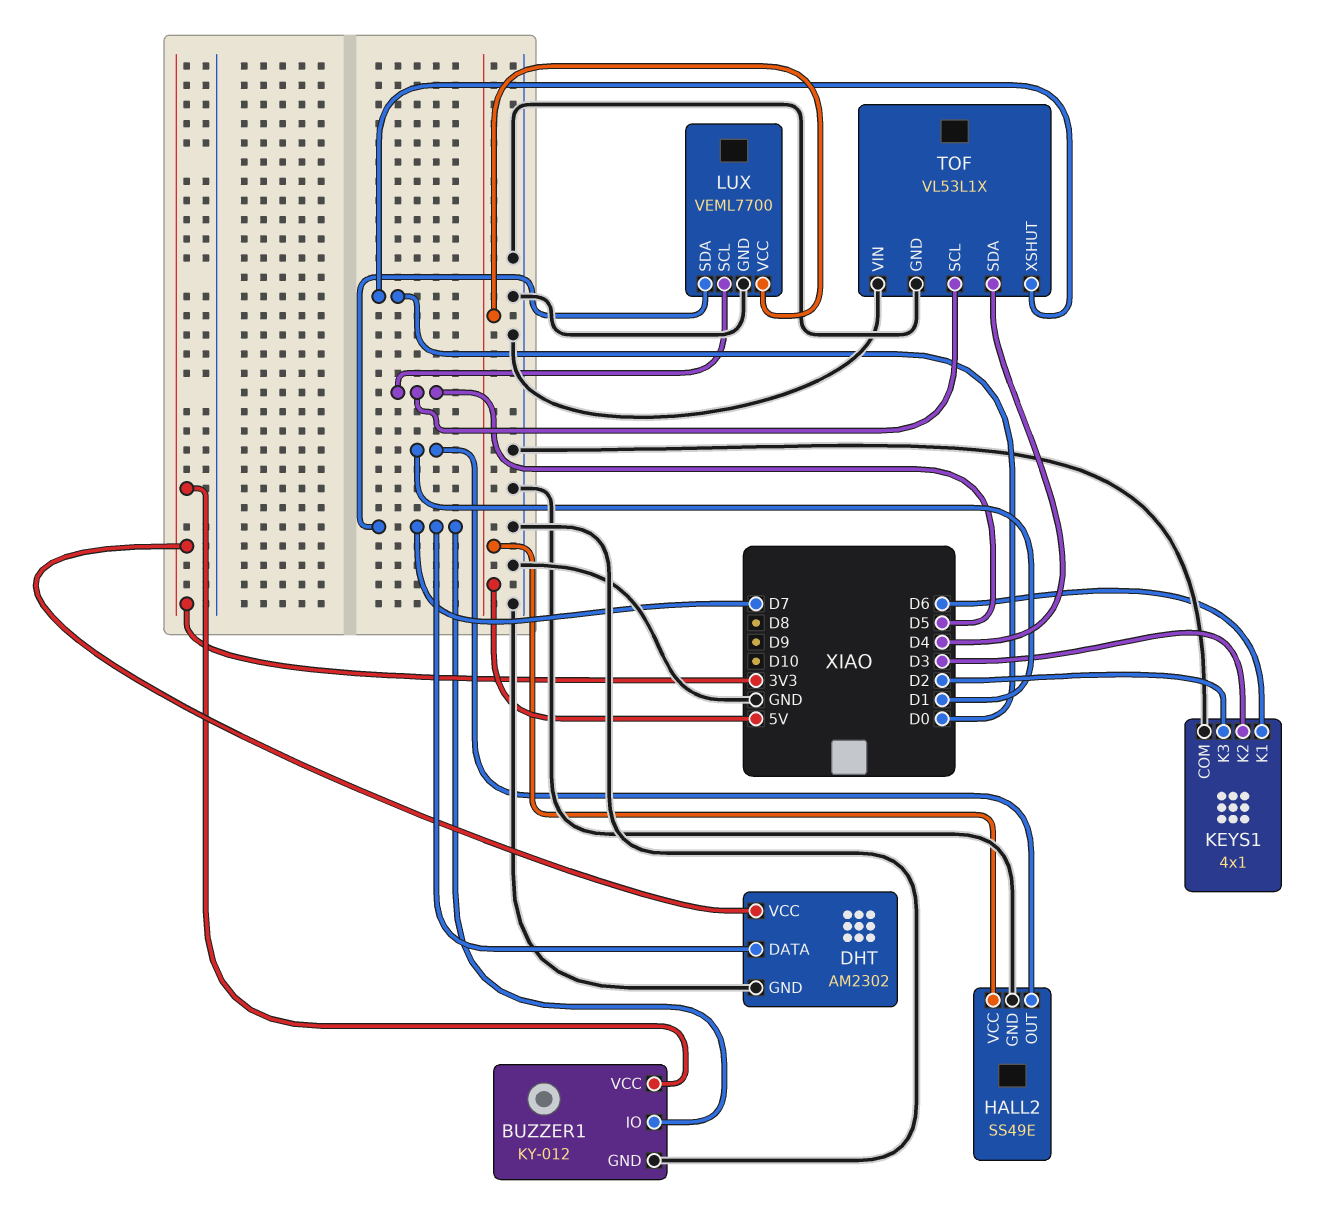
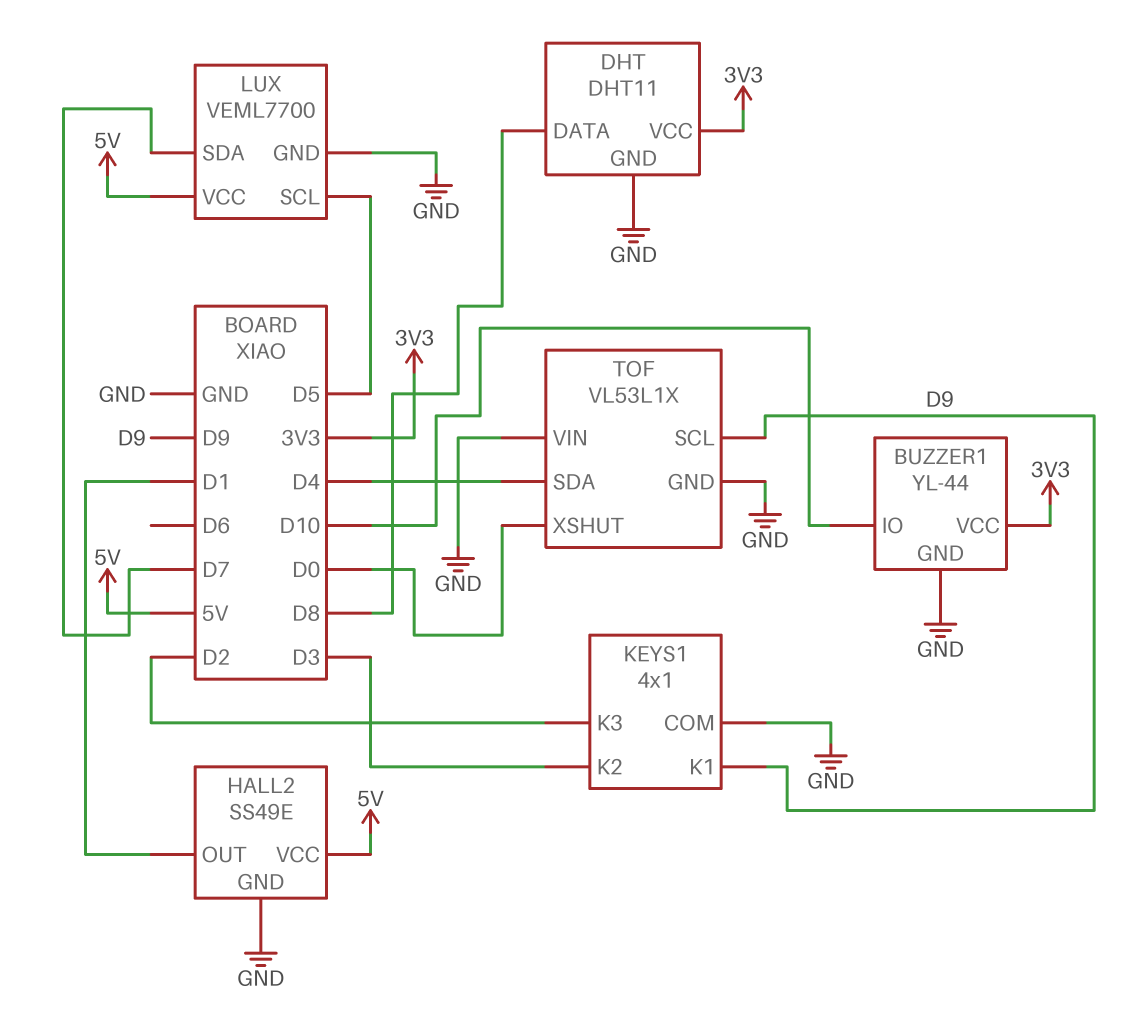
BUZZER1: KY-012 -> YL-44
BUZZER1 pin IO: D7 -> D10
DHT: AM2302 -> DHT11
DHT pin DATA: D7 -> D8
KEYS1 pin K1: D6 -> D9
TOF pin SCL: D5 -> D9

